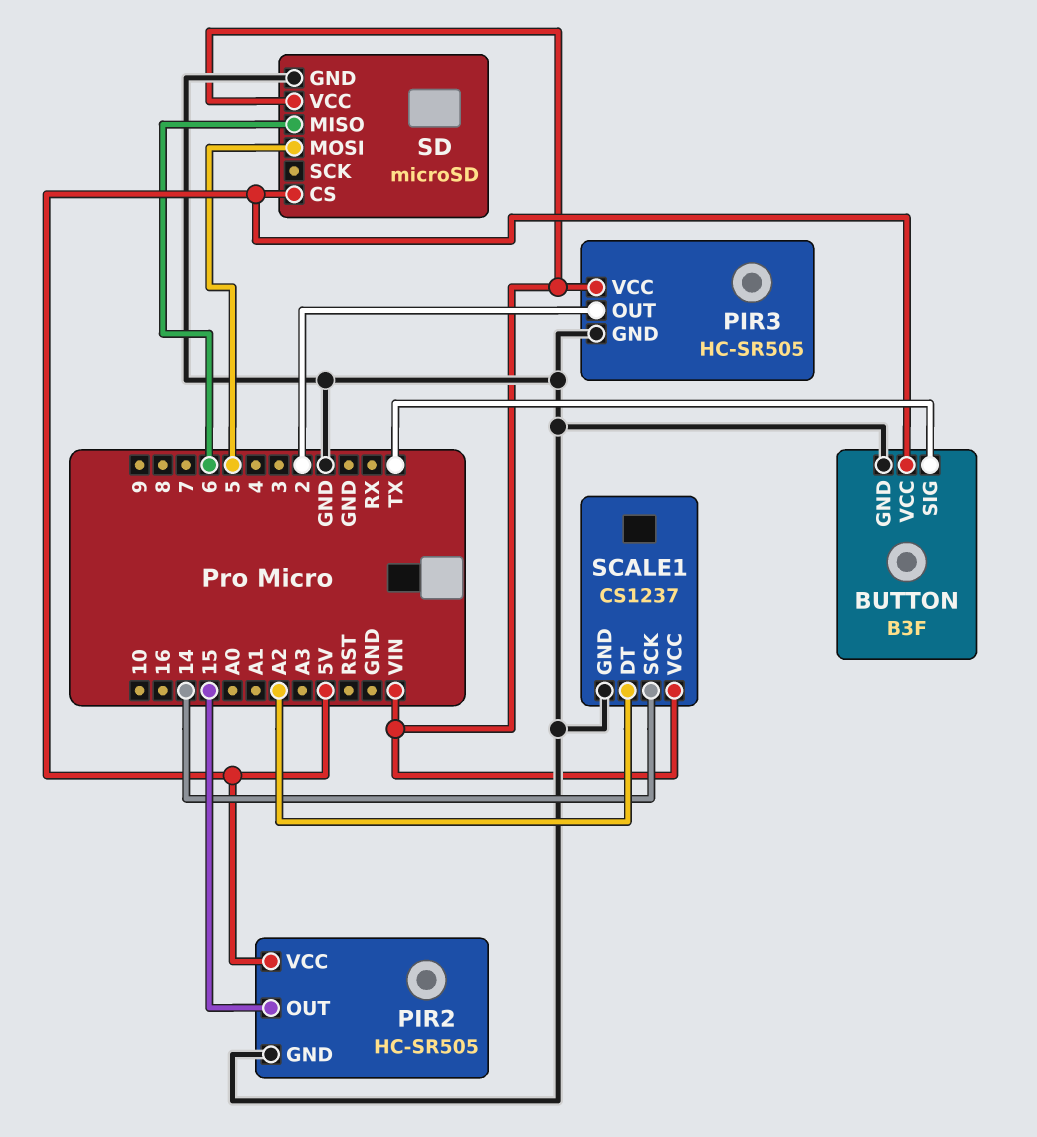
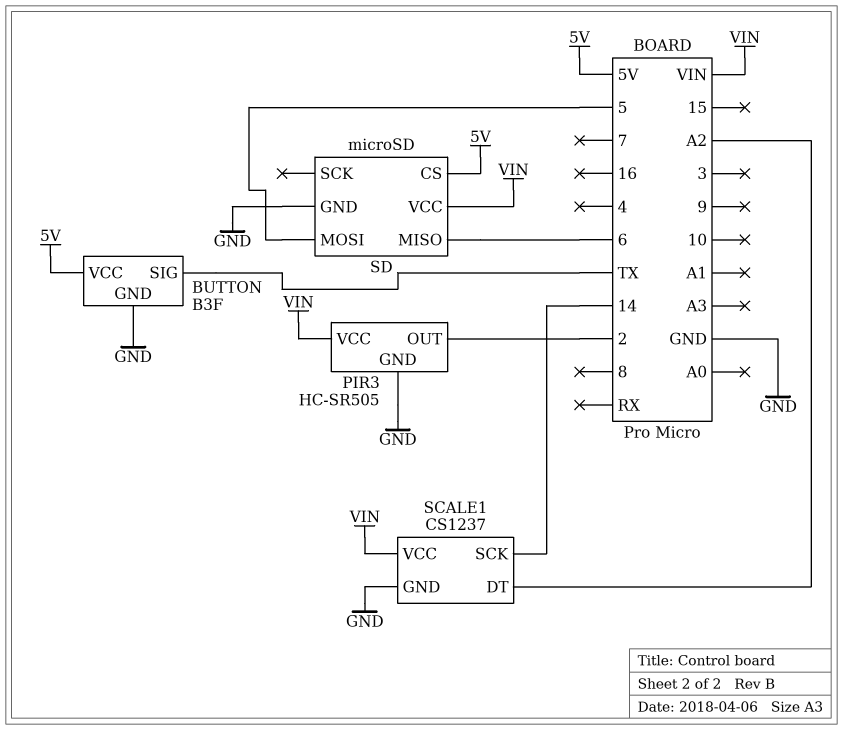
PIR2: HC-SR505 -> none
PIR2 pin GND: GND -> none
PIR2 pin OUT: 15 -> none
PIR2 pin VCC: 5V -> none

